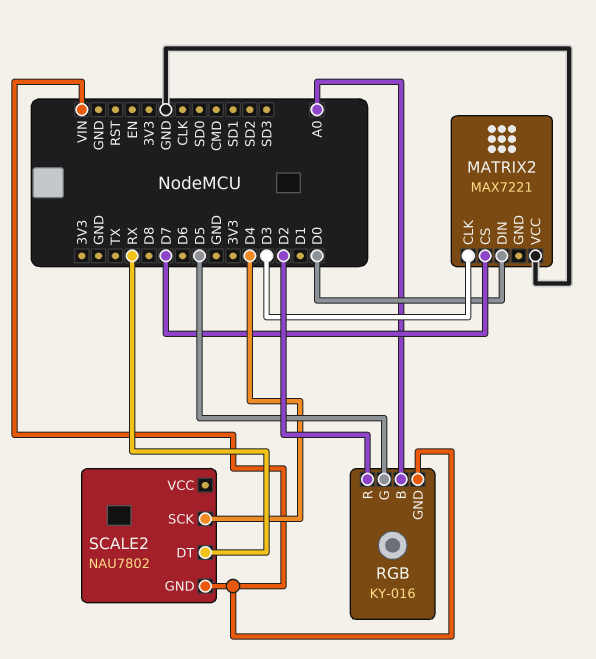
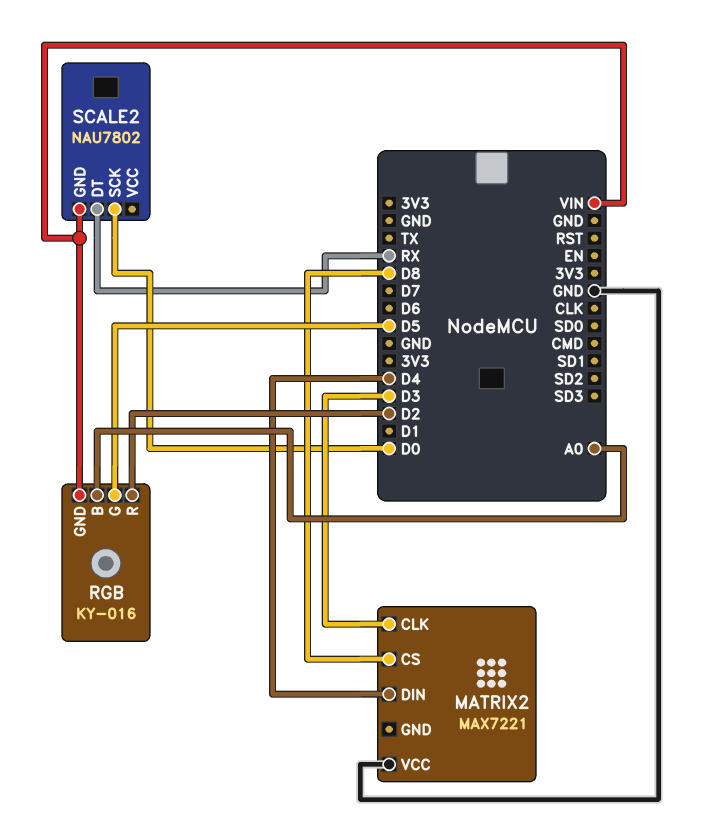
MATRIX2 pin CS: D7 -> D8
MATRIX2 pin DIN: D0 -> D4
SCALE2 pin SCK: D4 -> D0

